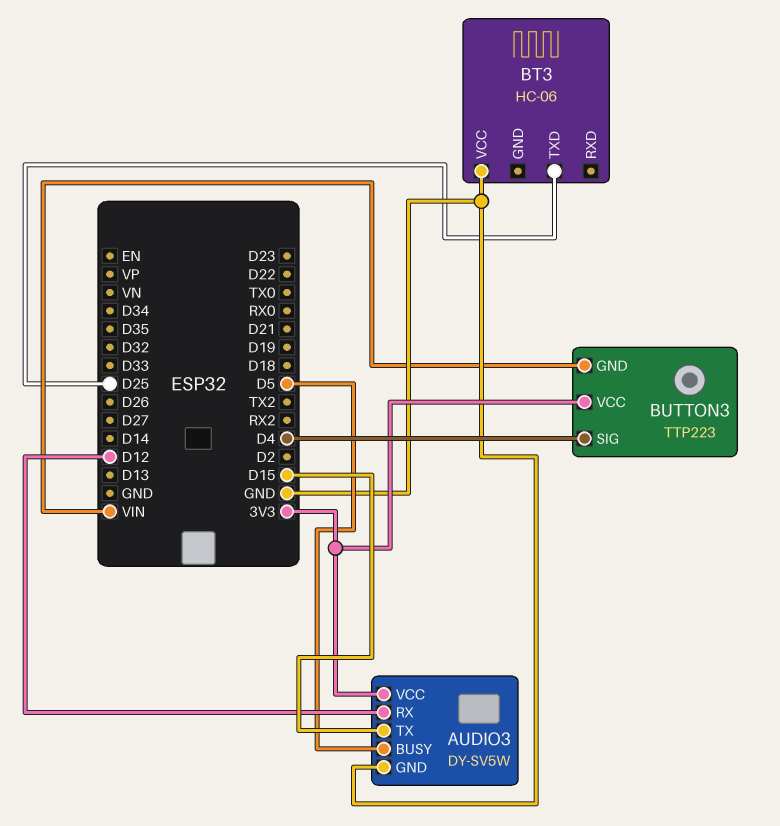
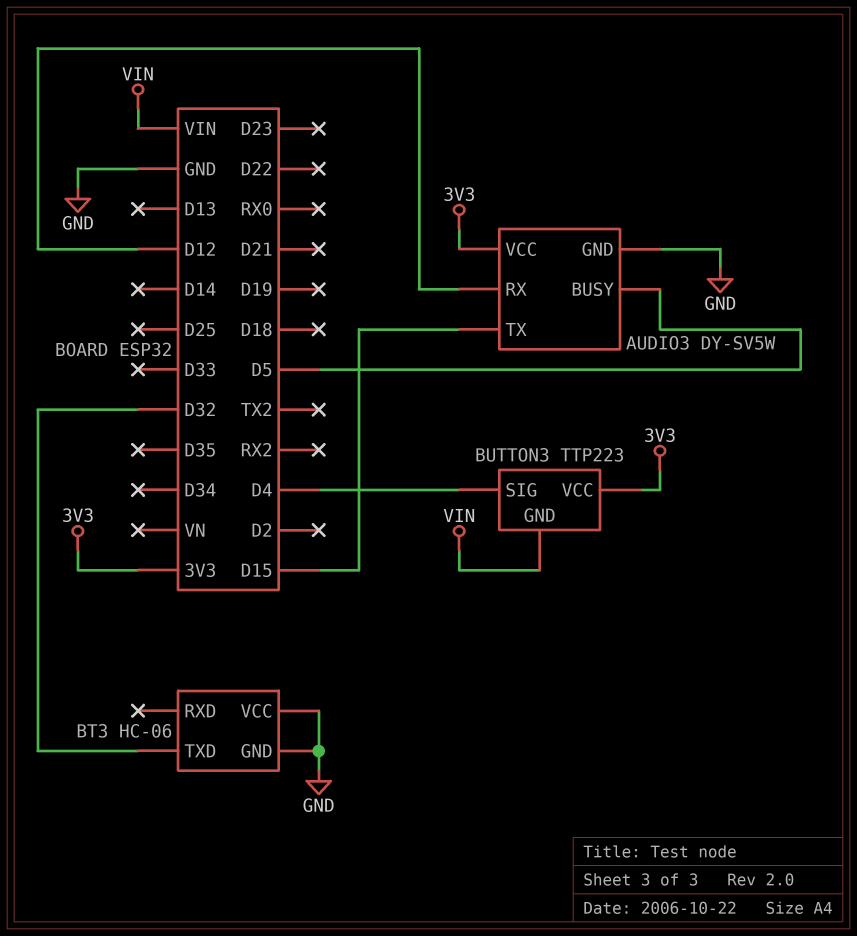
BT3 pin GND: none -> GND
BT3 pin TXD: D25 -> D32

